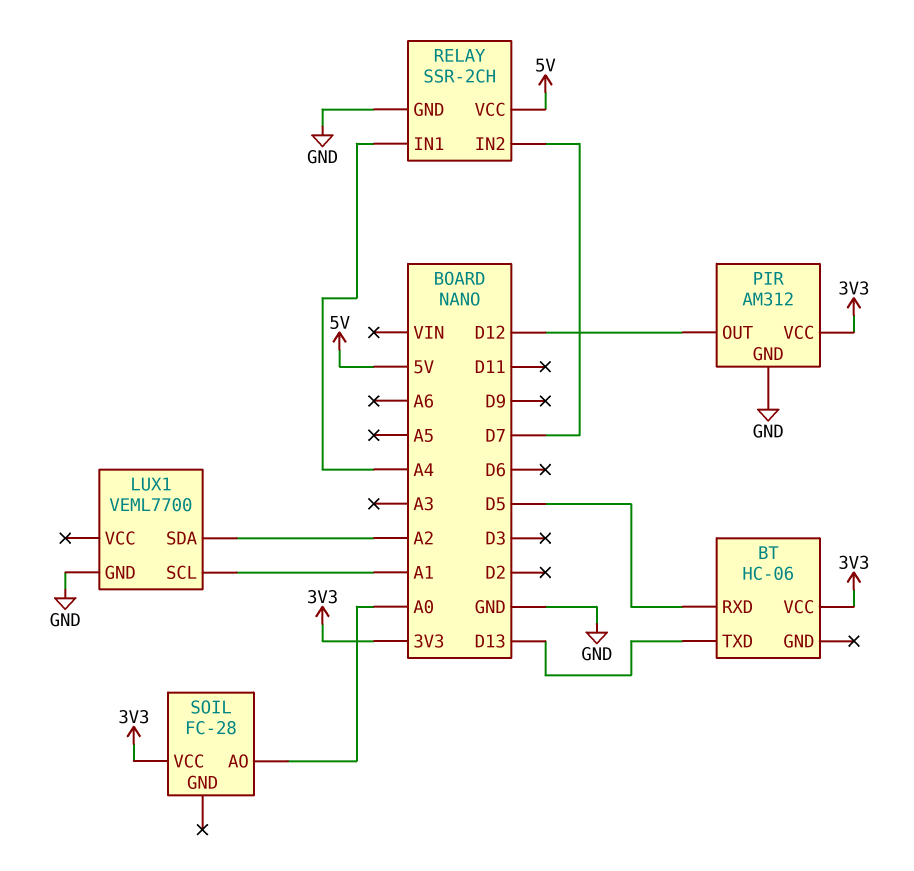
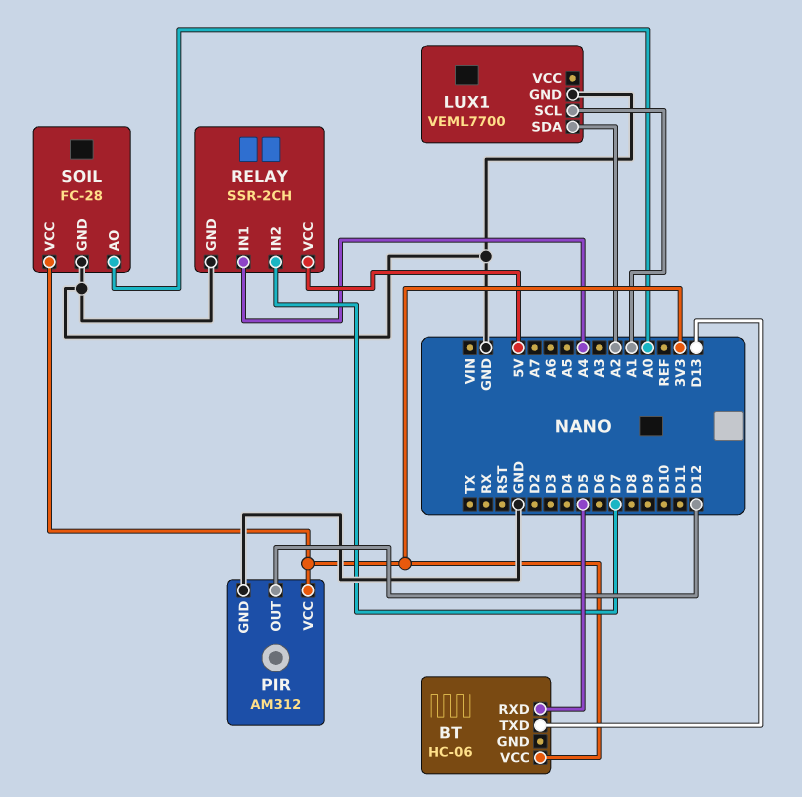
SOIL pin GND: none -> GND

